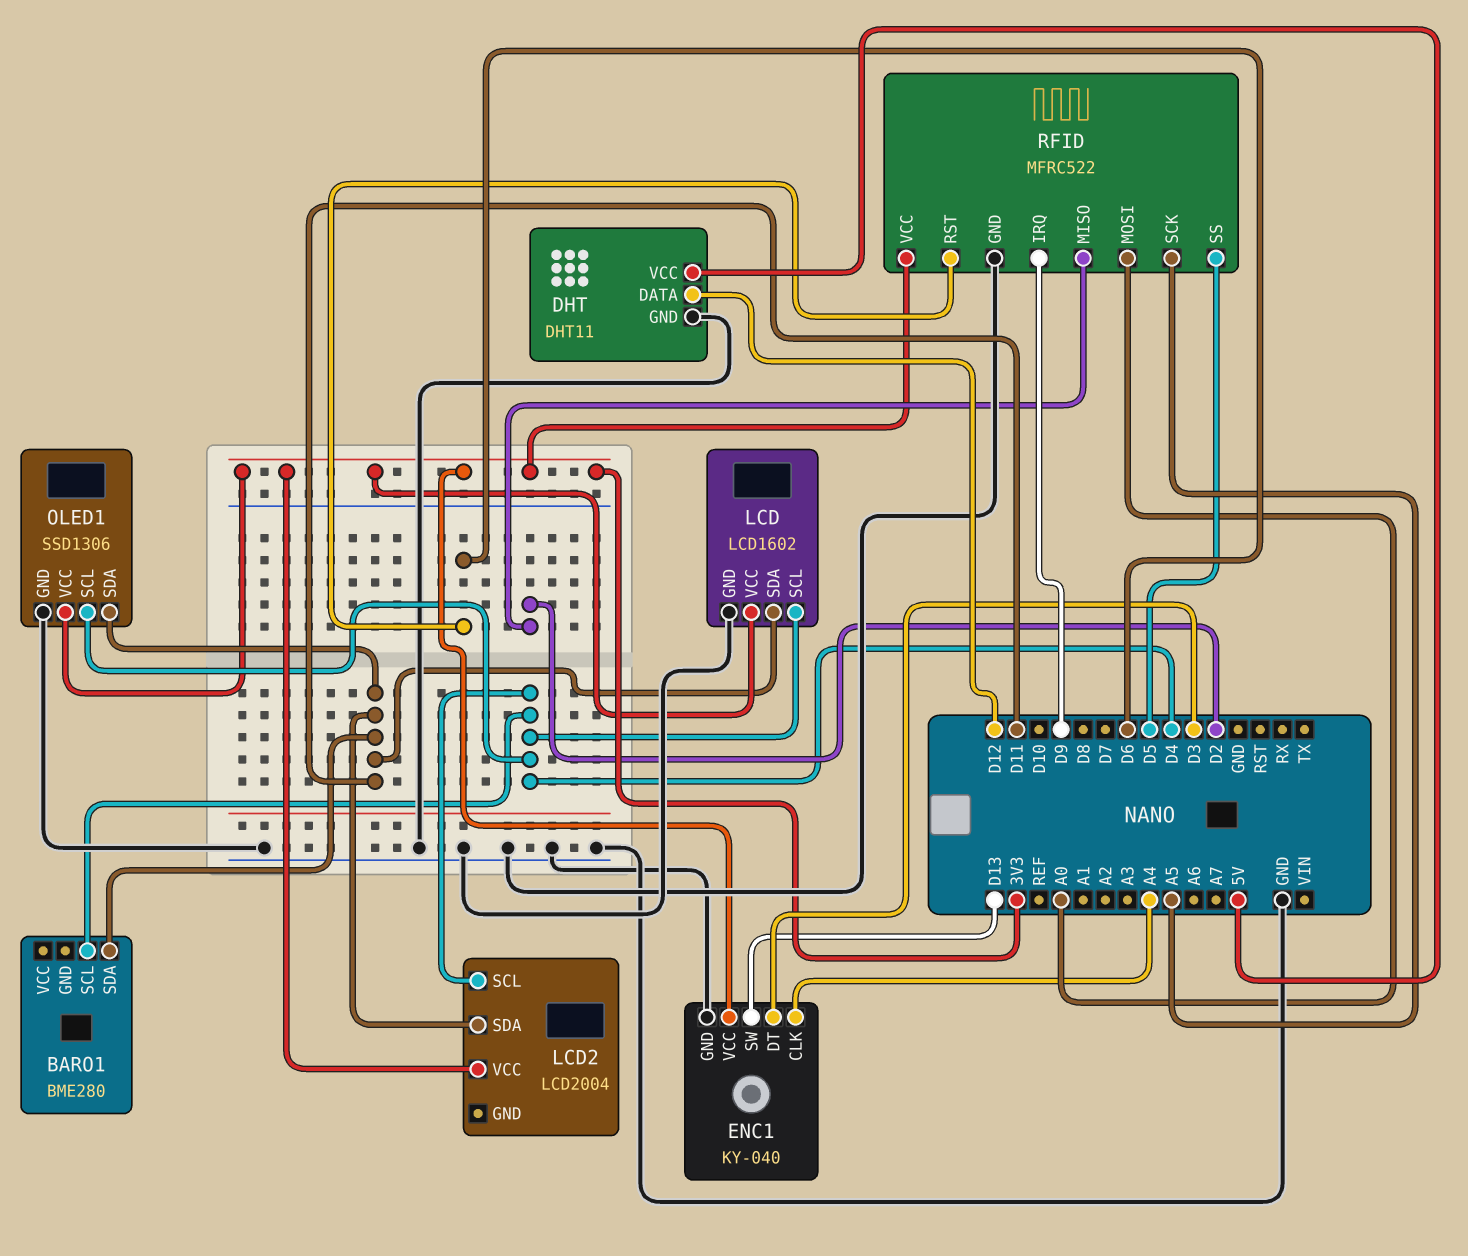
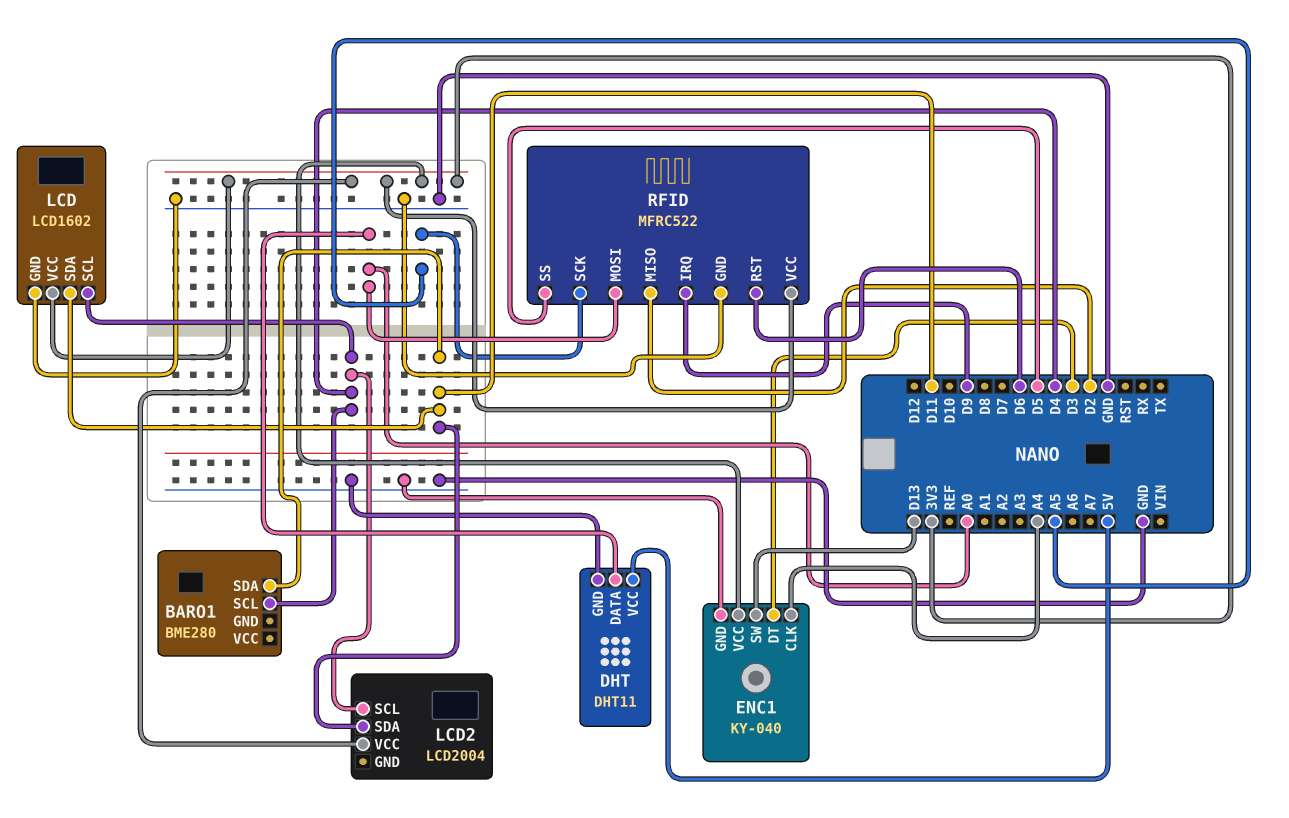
DHT pin DATA: D12 -> A0
OLED1: SSD1306 -> none
OLED1 pin GND: GND -> none
OLED1 pin SCL: D4 -> none
OLED1 pin SDA: D11 -> none
OLED1 pin VCC: 3V3 -> none

